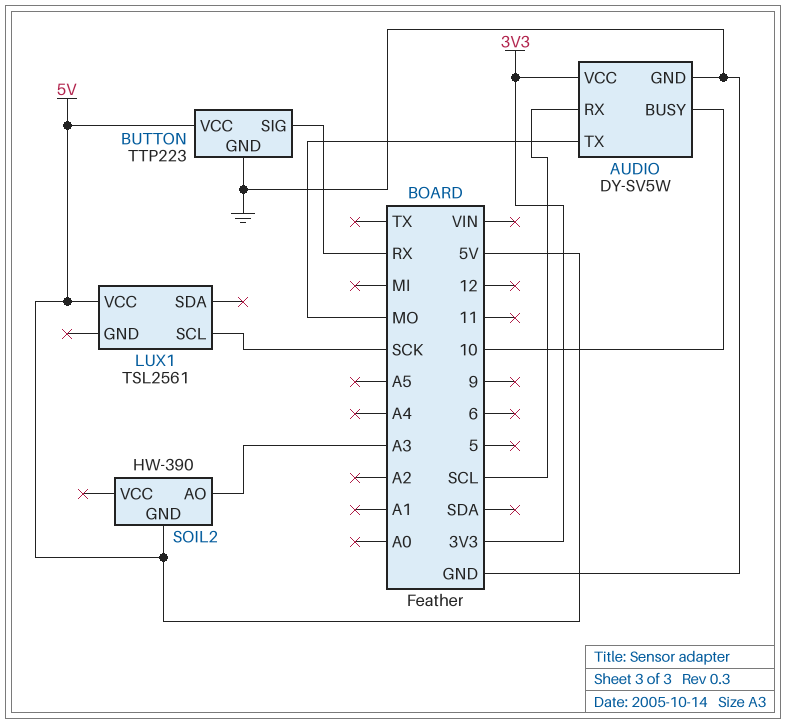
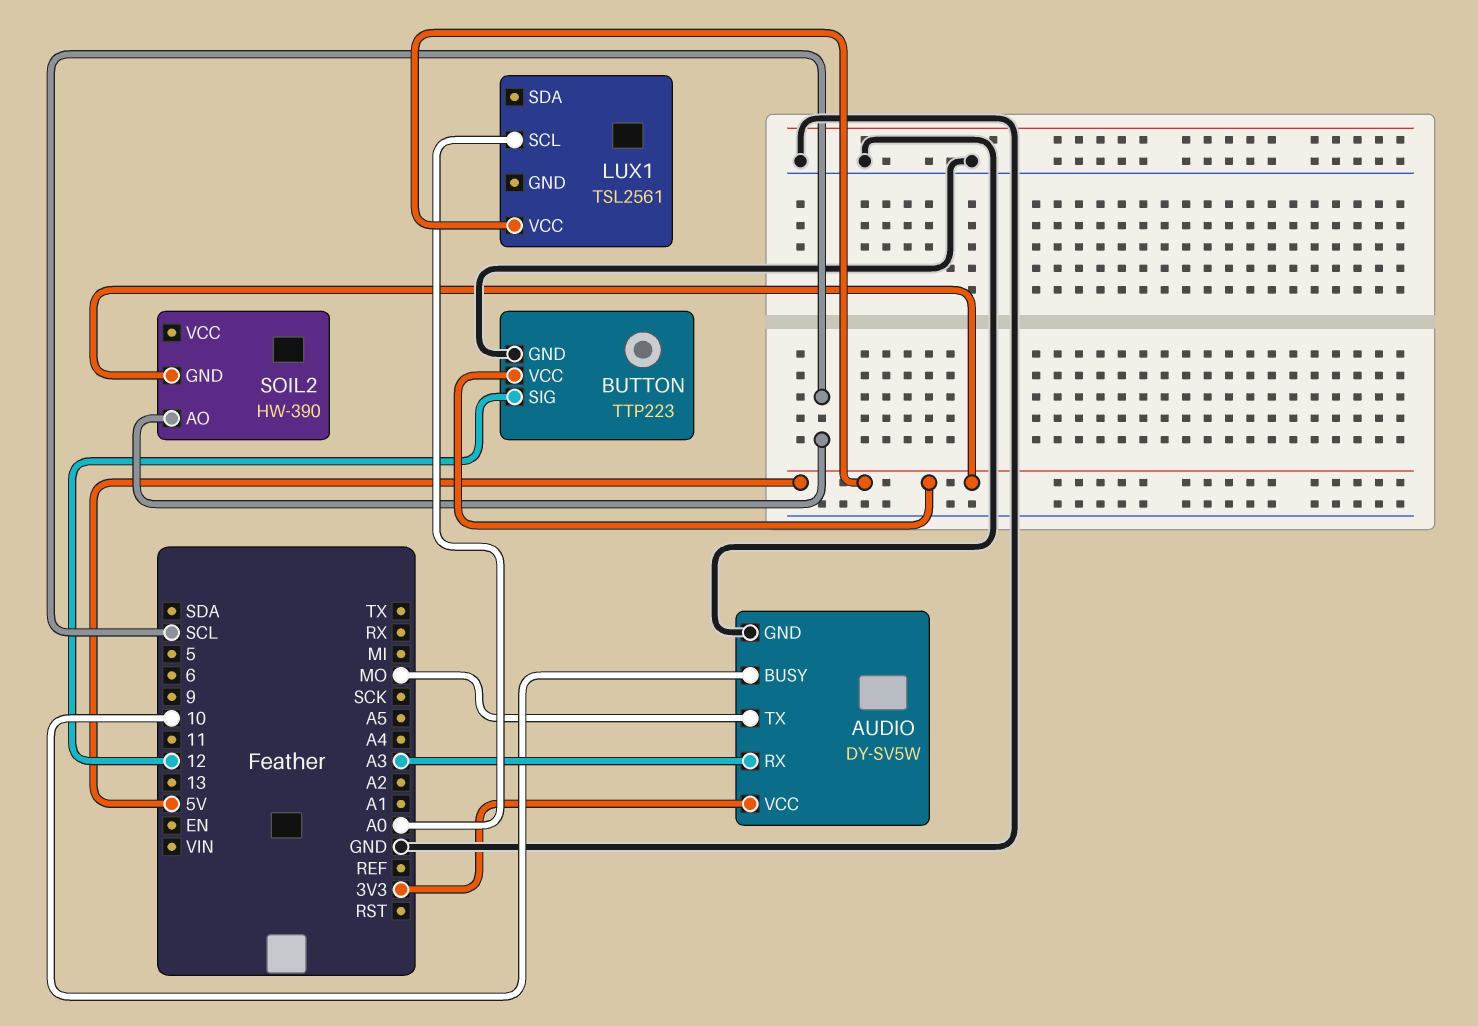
AUDIO pin RX: SCL -> A3
BUTTON pin SIG: RX -> 12
LUX1 pin SCL: SCK -> A0
SOIL2 pin AO: A3 -> SCL

